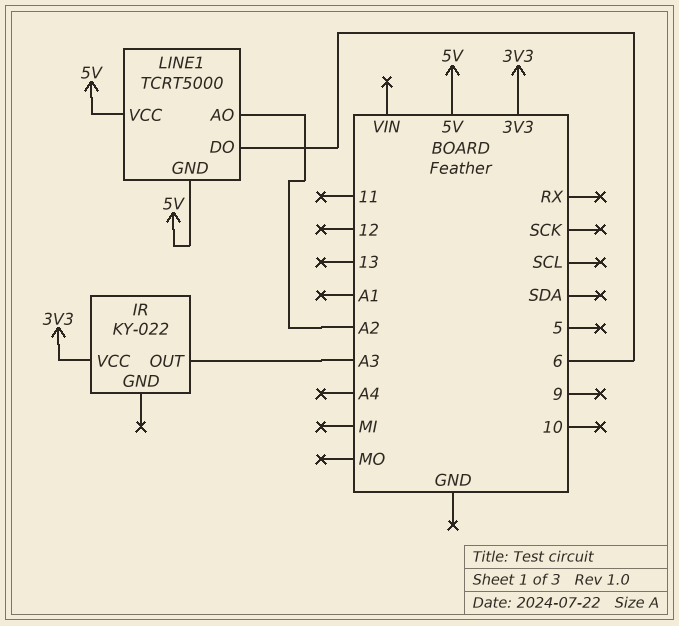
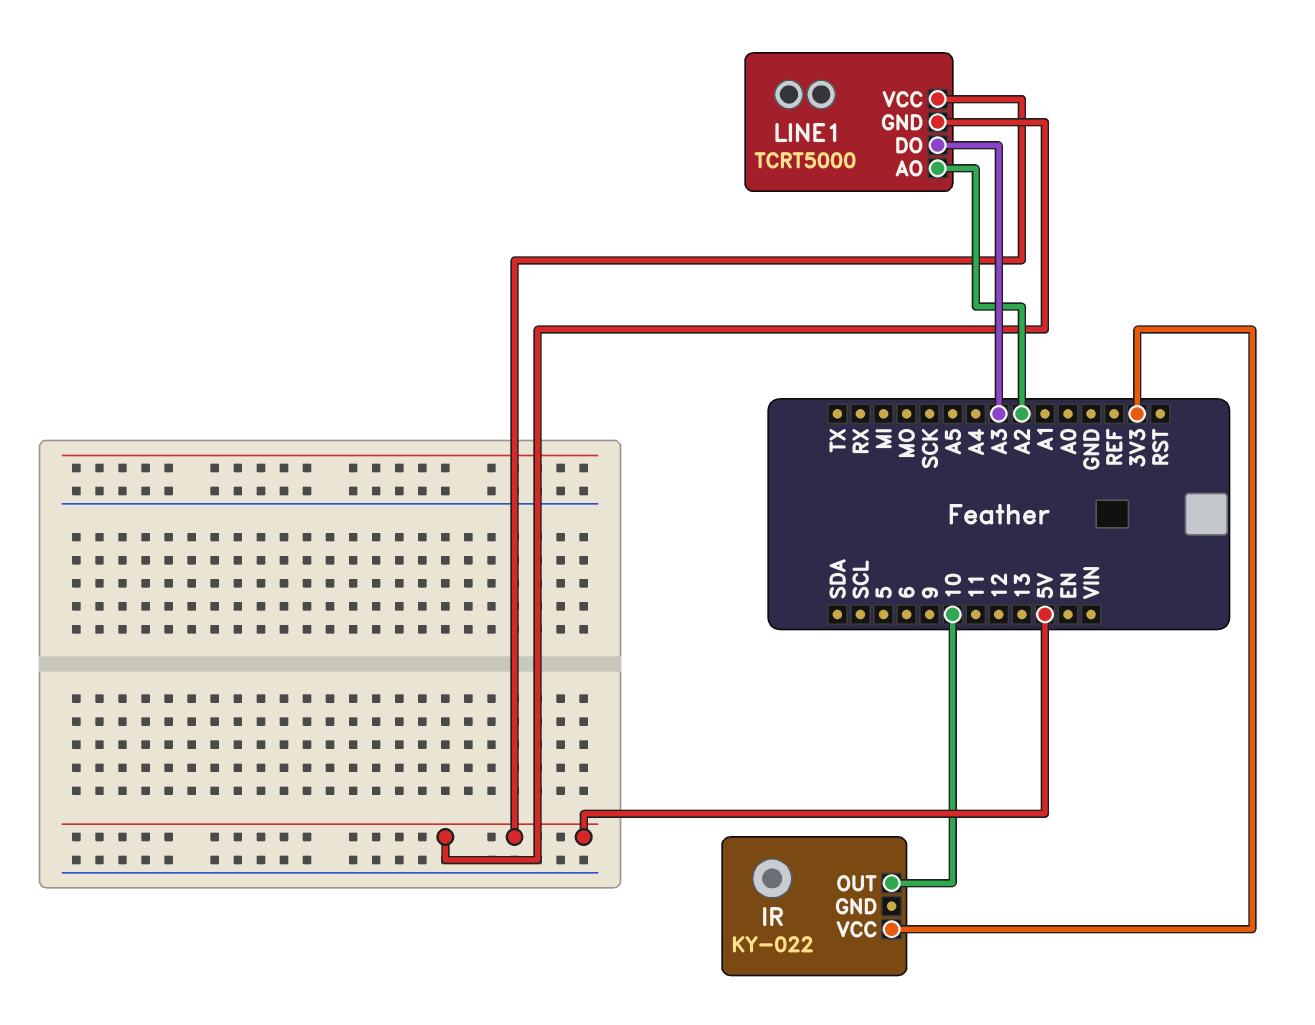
IR pin OUT: A3 -> 10
LINE1 pin DO: 6 -> A3

